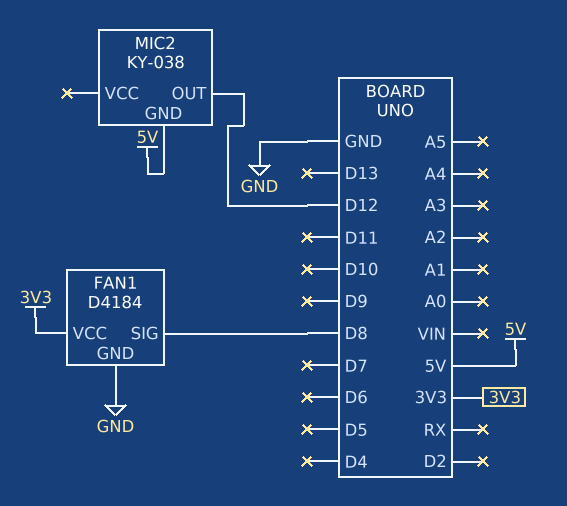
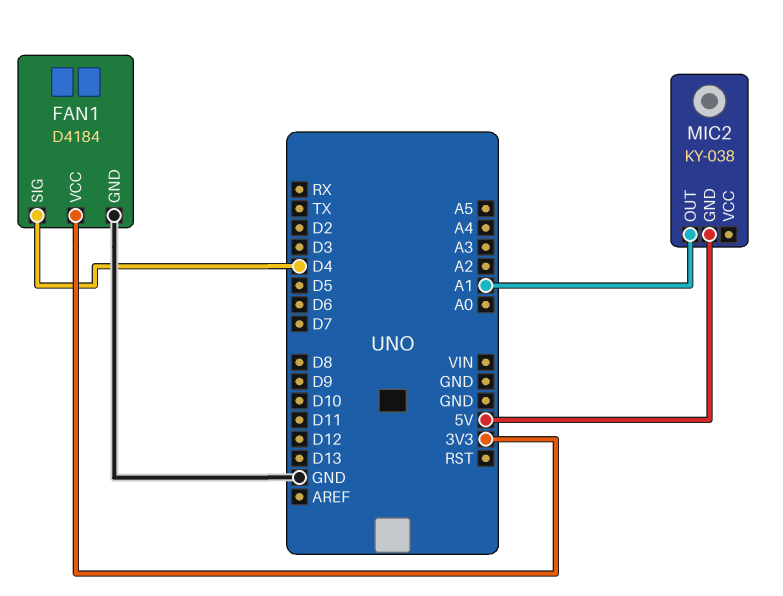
FAN1 pin SIG: D8 -> D4
MIC2 pin OUT: D12 -> A1

